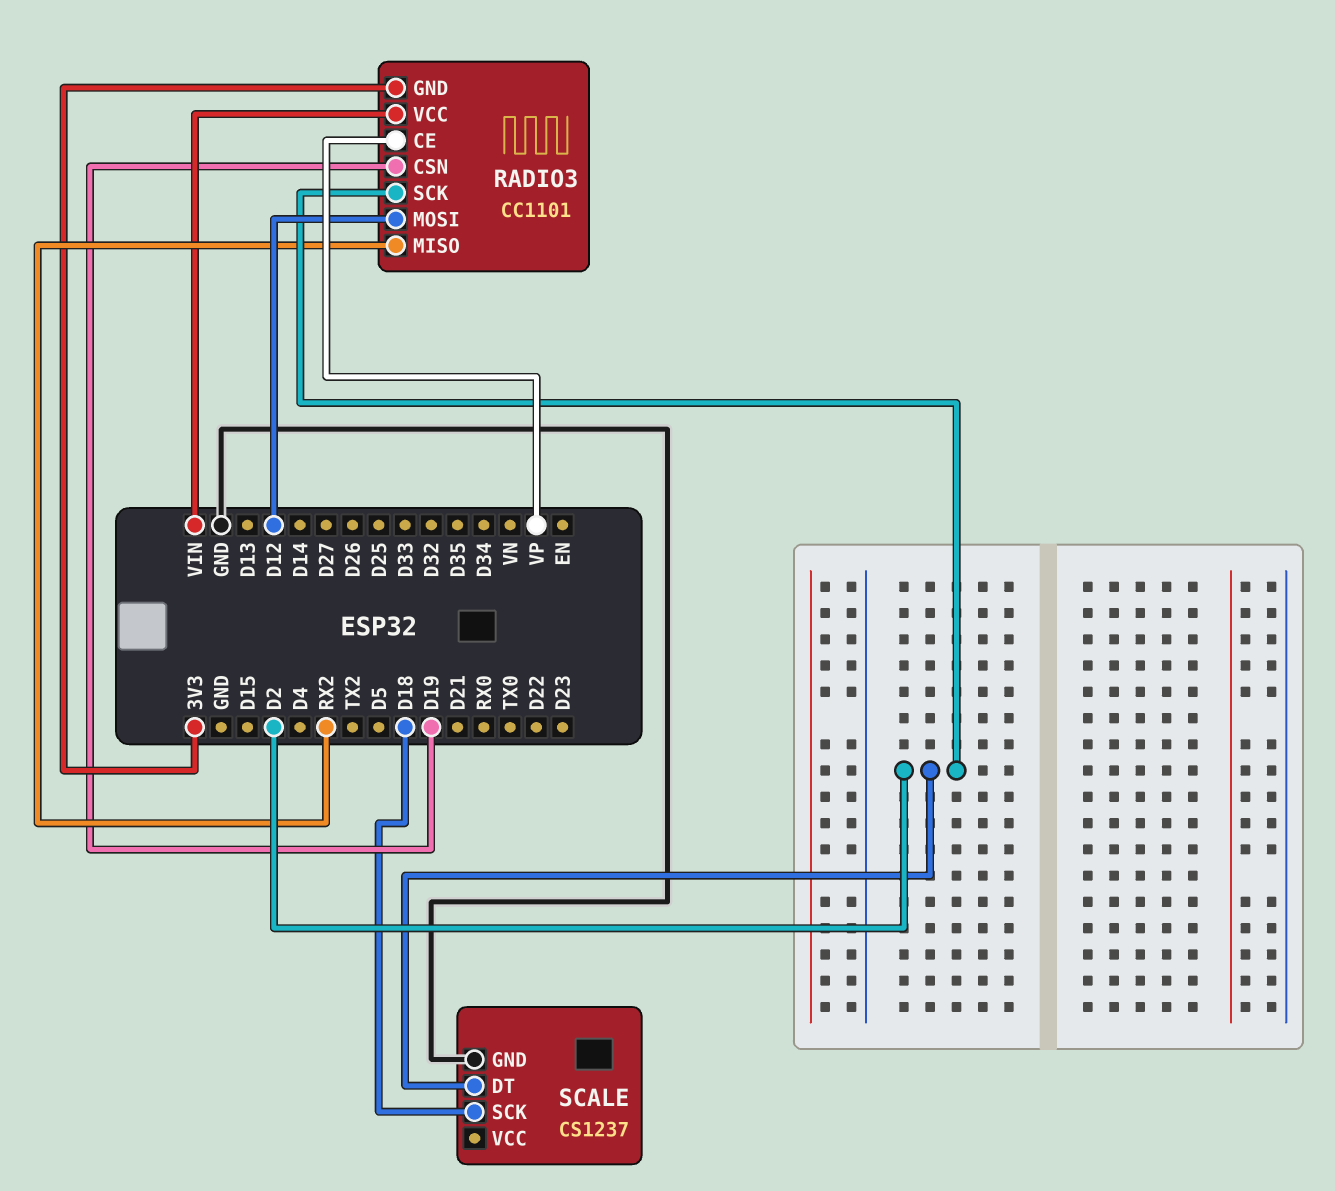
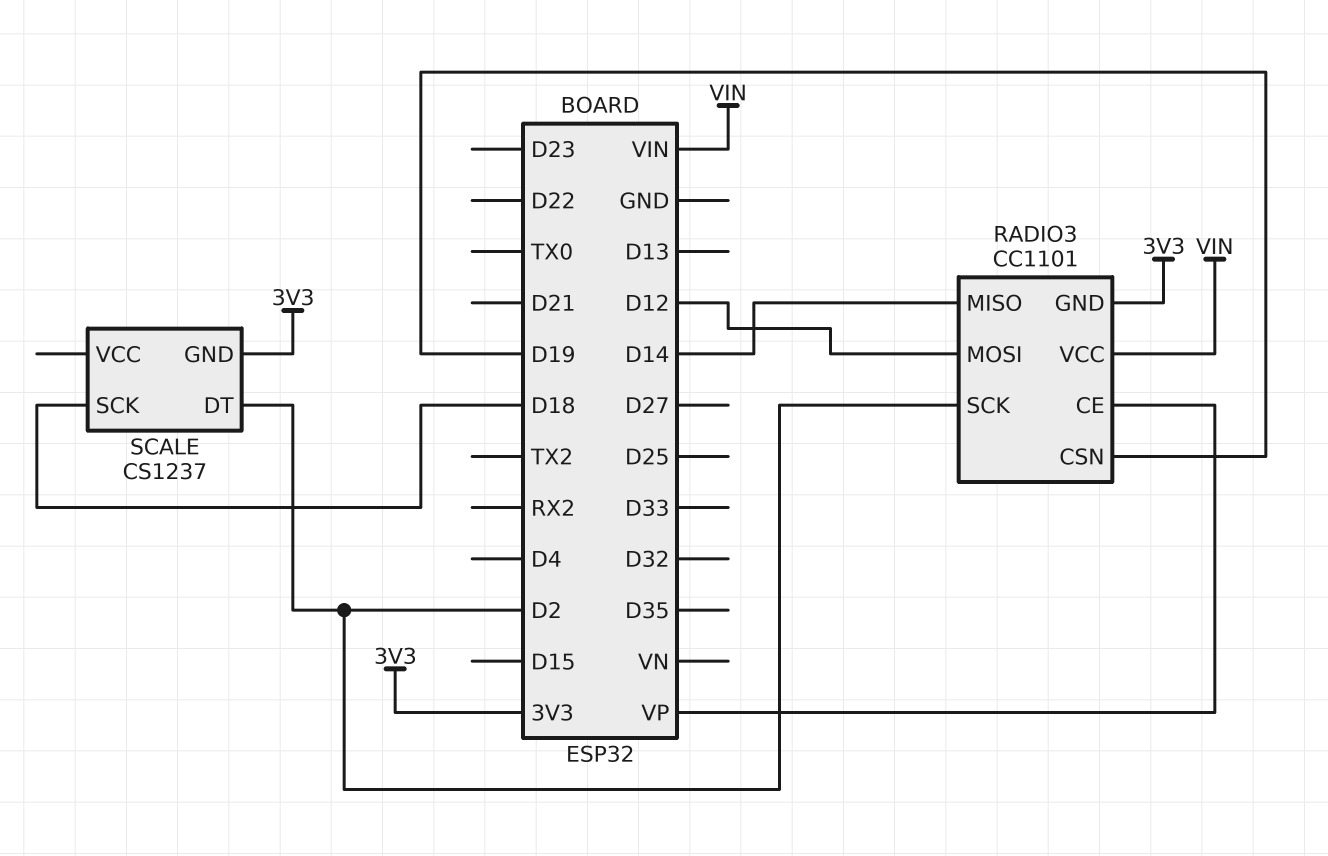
RADIO3 pin MISO: RX2 -> D14
SCALE pin GND: GND -> 3V3

